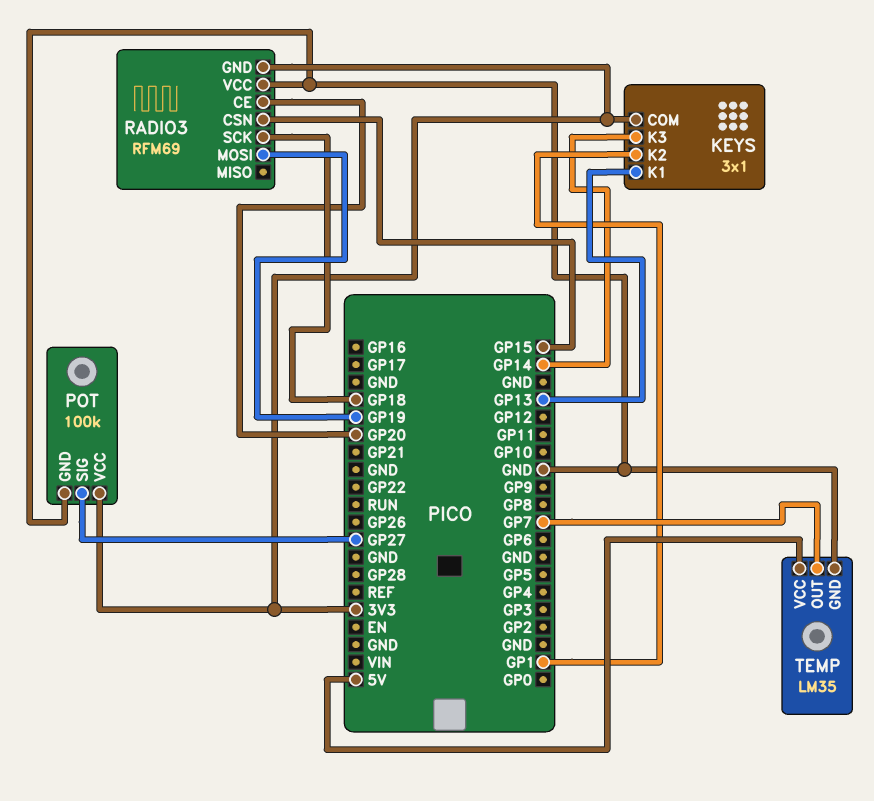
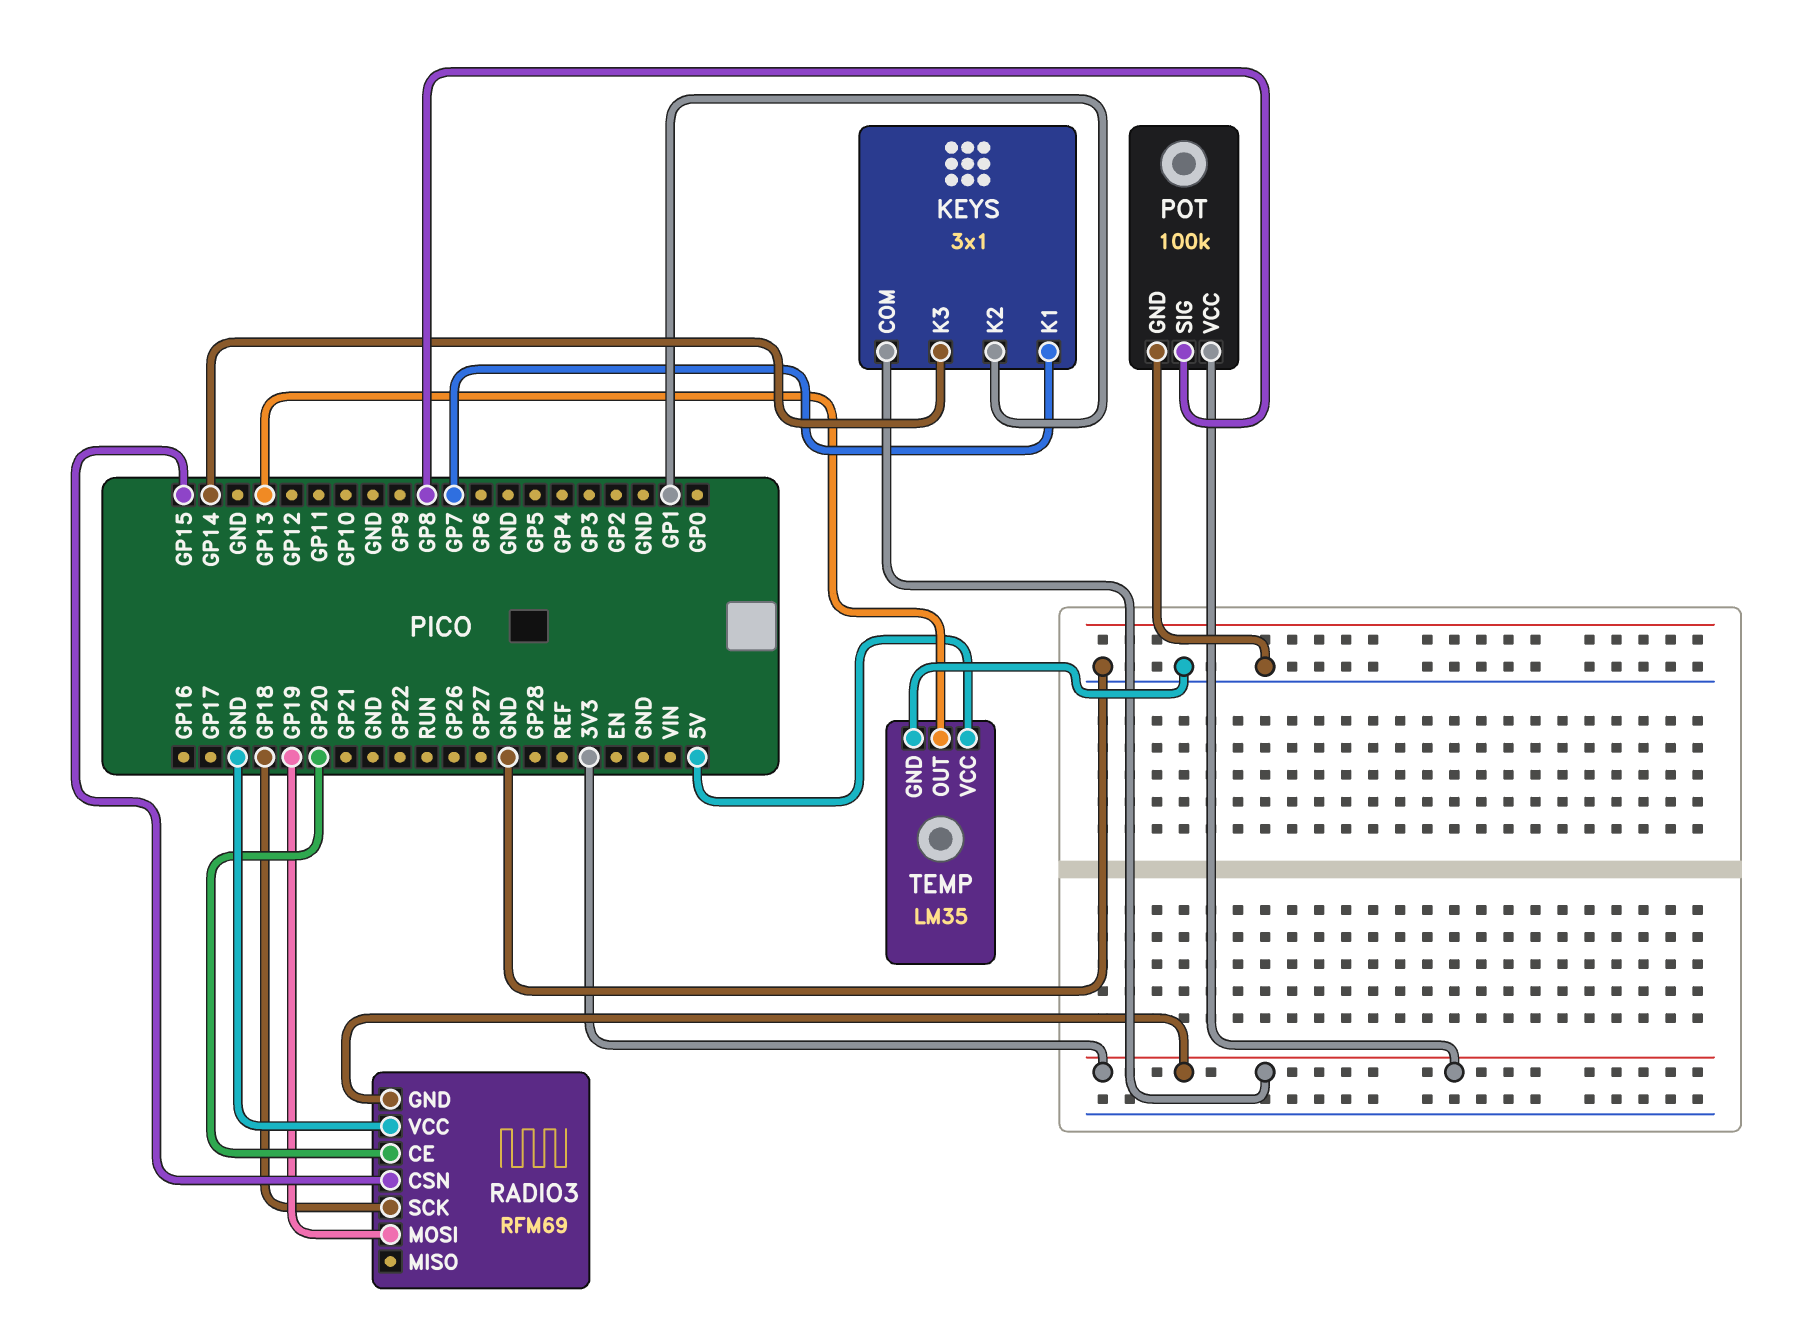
KEYS pin K1: GP13 -> GP7
POT pin SIG: GP27 -> GP8
TEMP pin OUT: GP7 -> GP13

